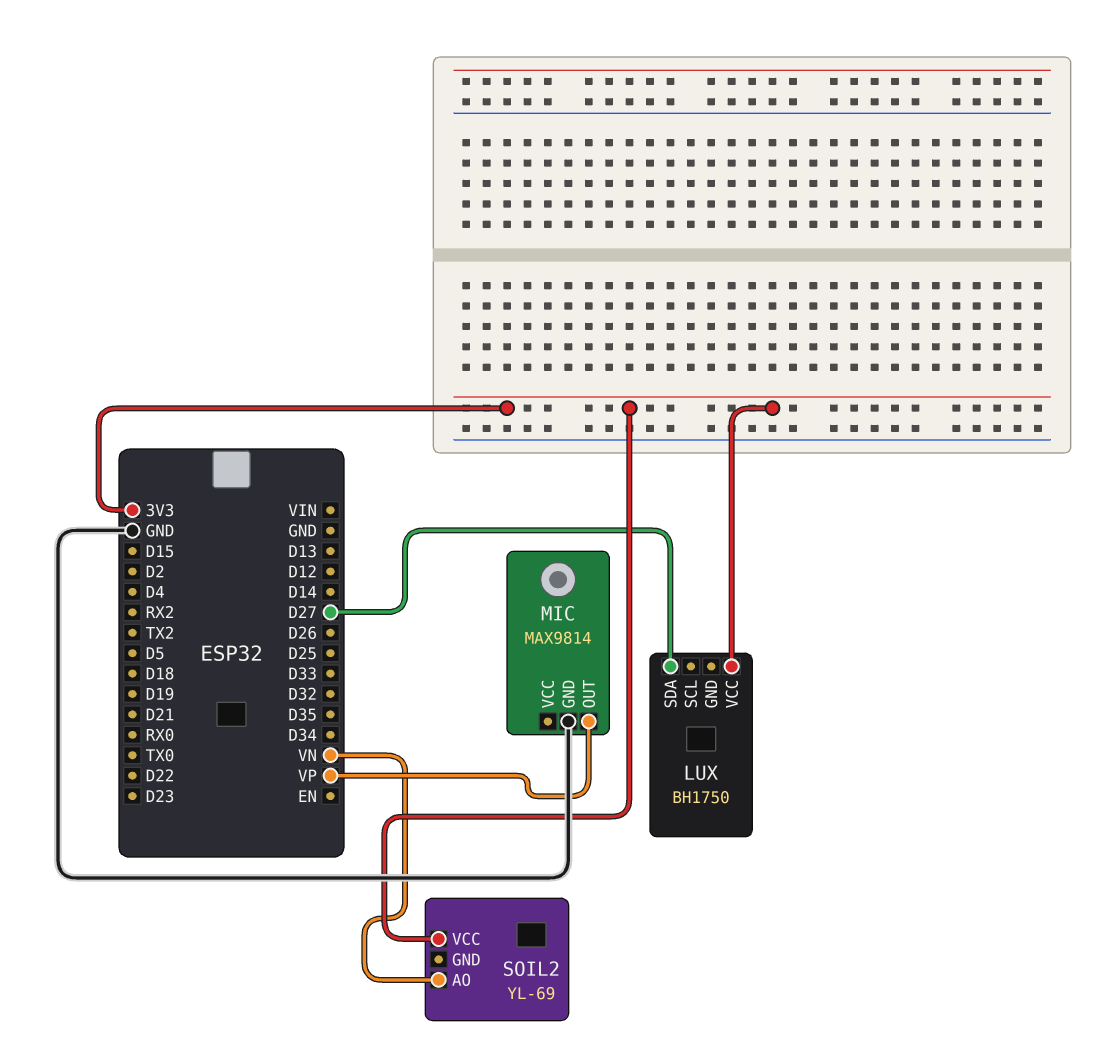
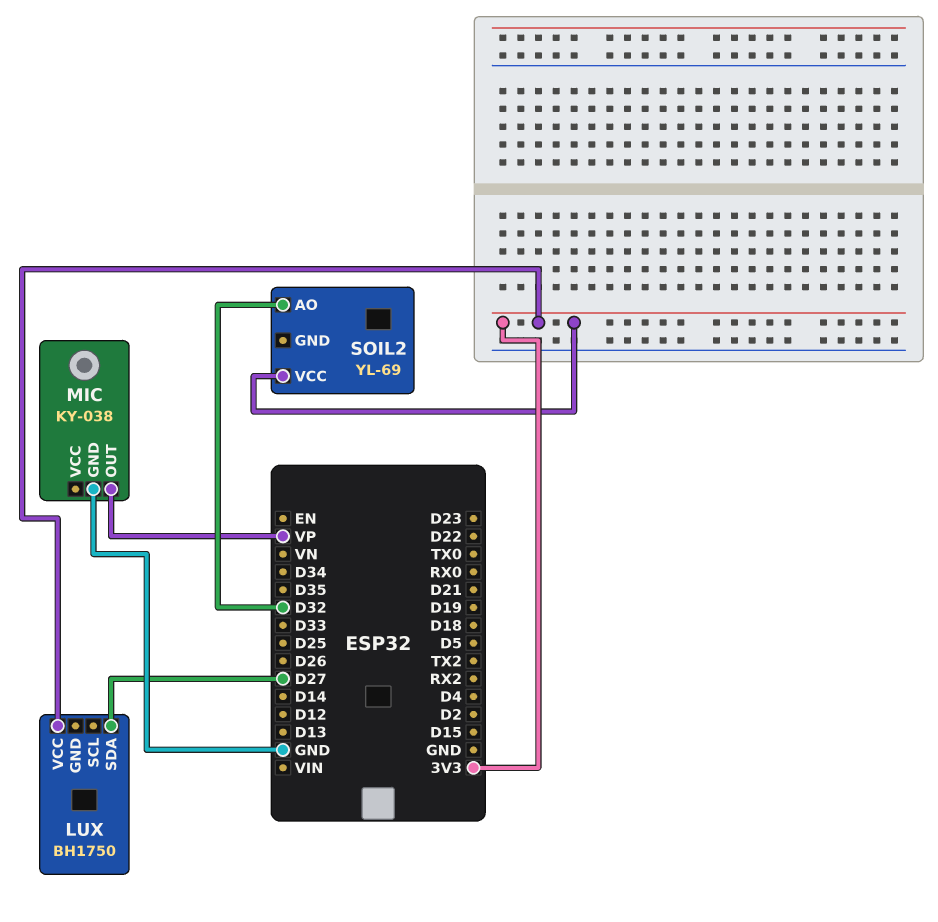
MIC: MAX9814 -> KY-038
SOIL2 pin AO: VN -> D32

